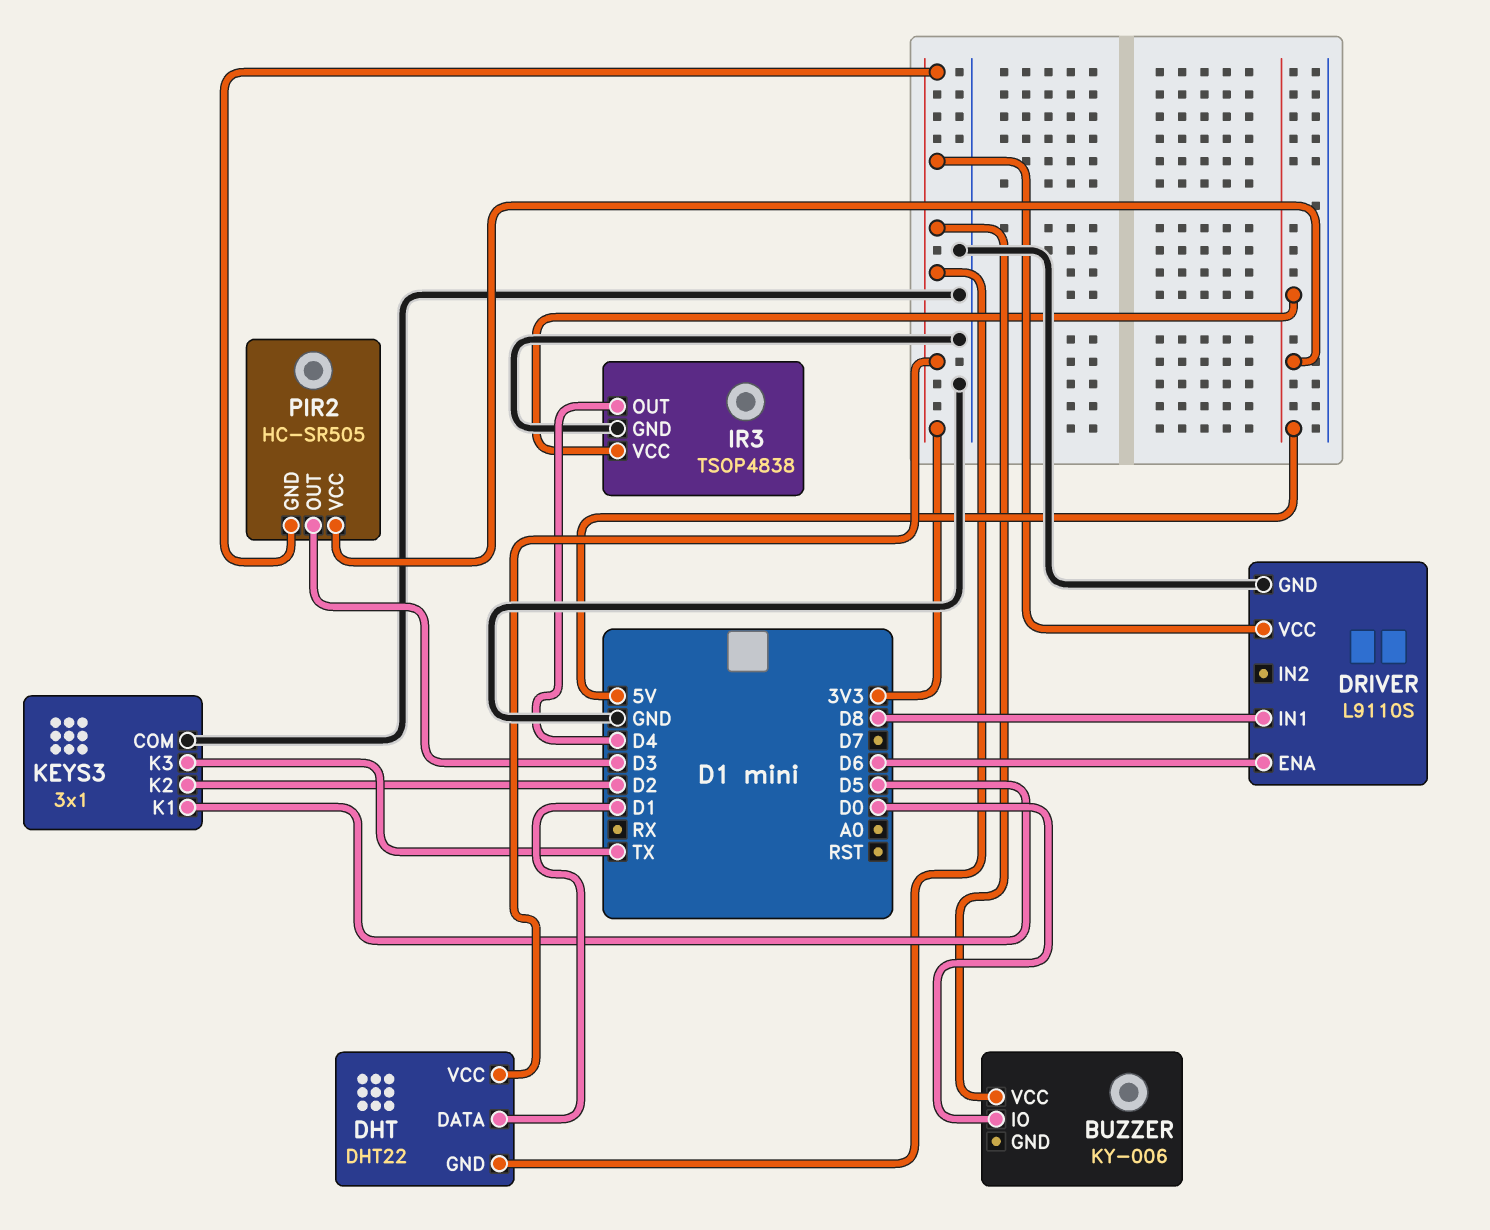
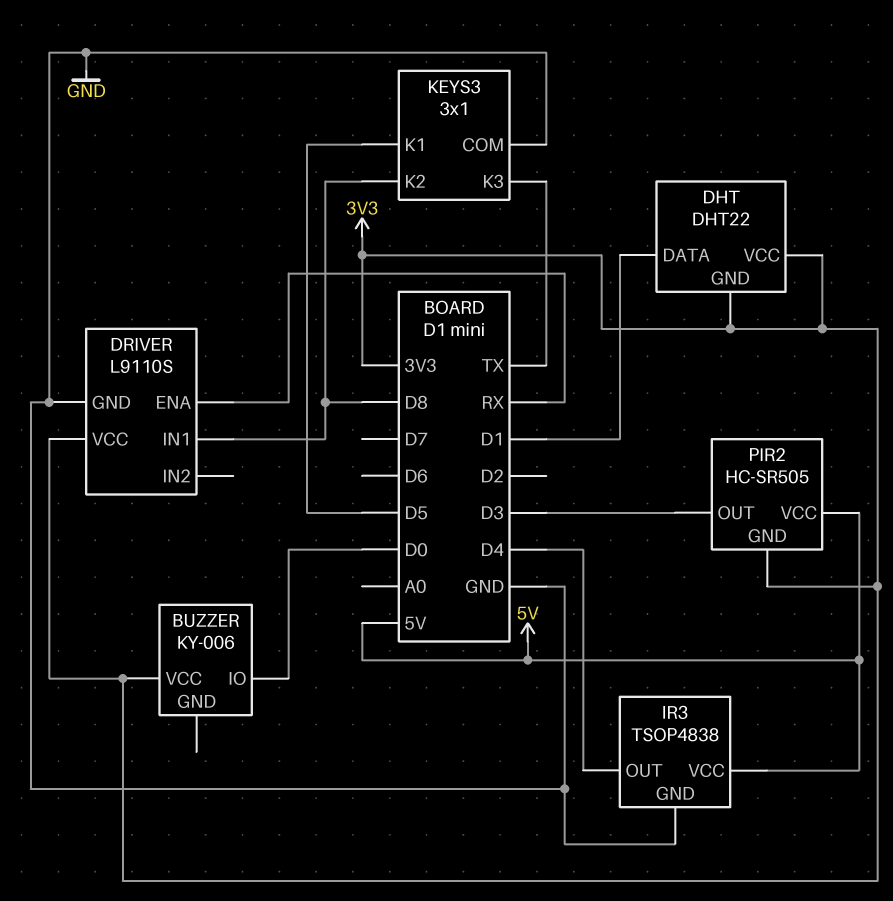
DRIVER pin ENA: D6 -> RX
KEYS3 pin K2: D2 -> D8

